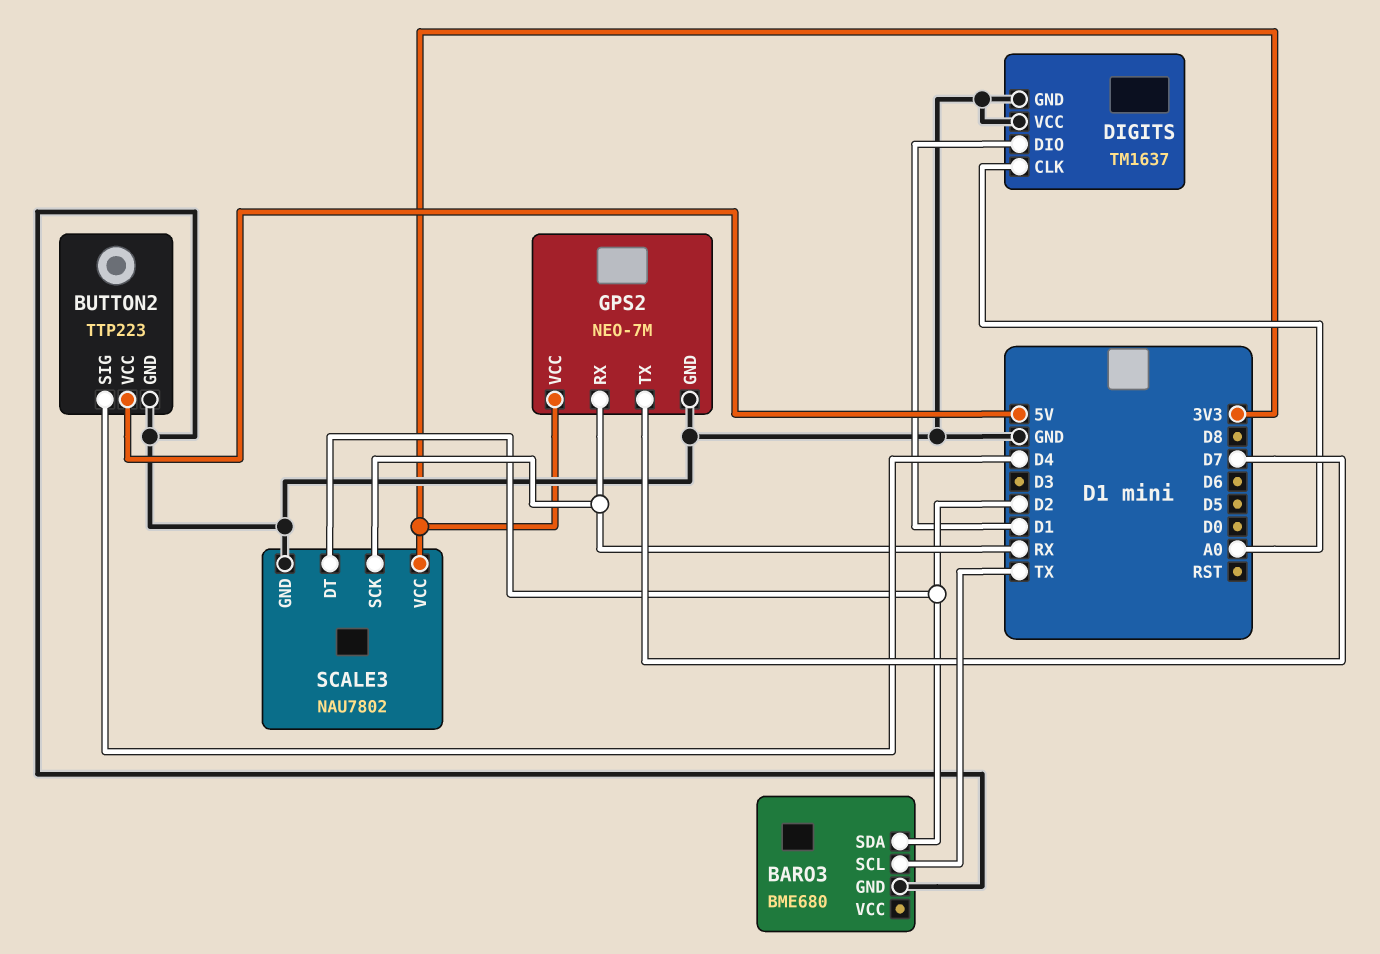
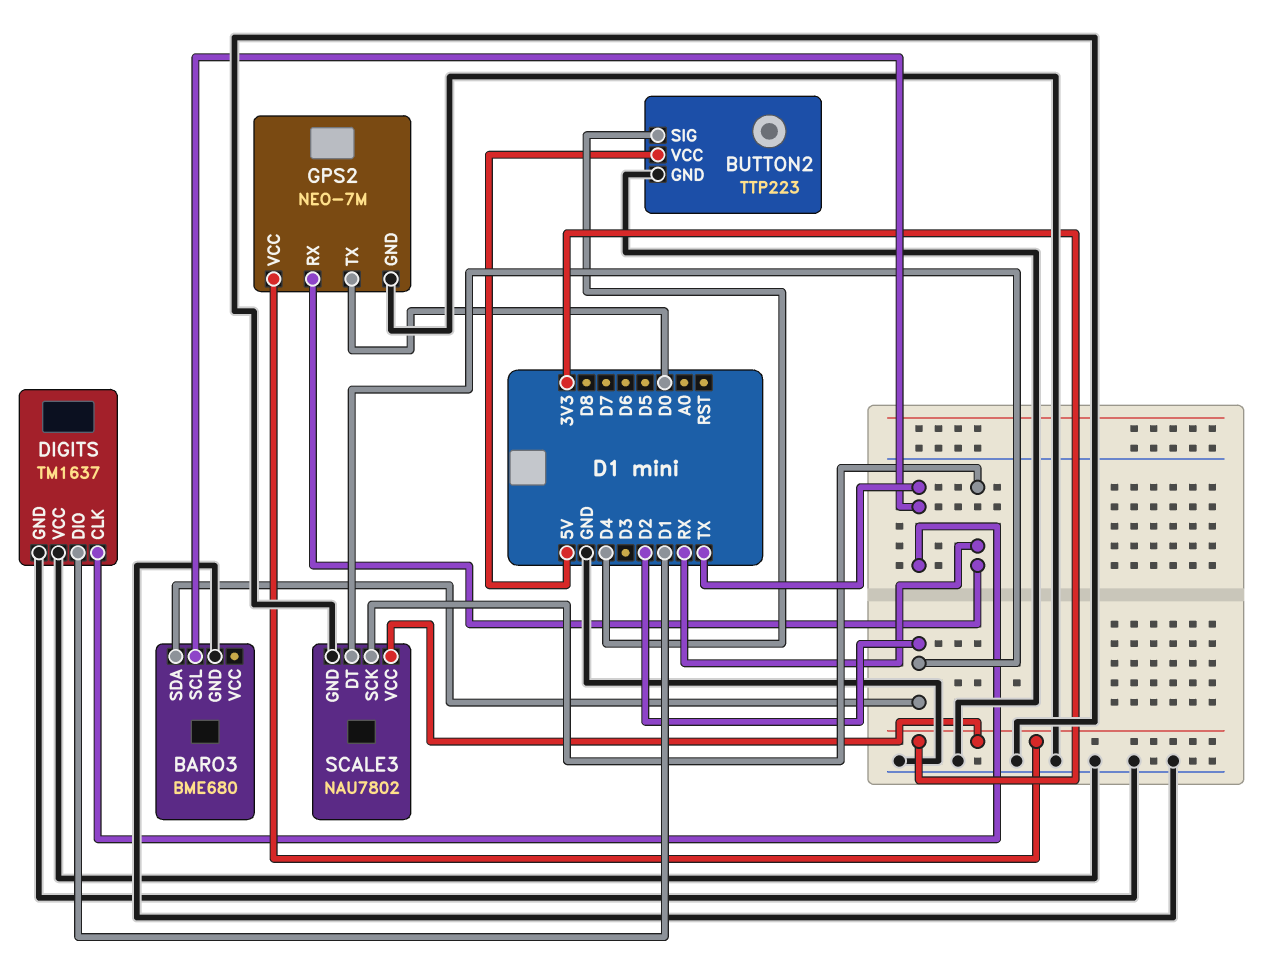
DIGITS pin CLK: A0 -> TX
GPS2 pin TX: D7 -> D0

